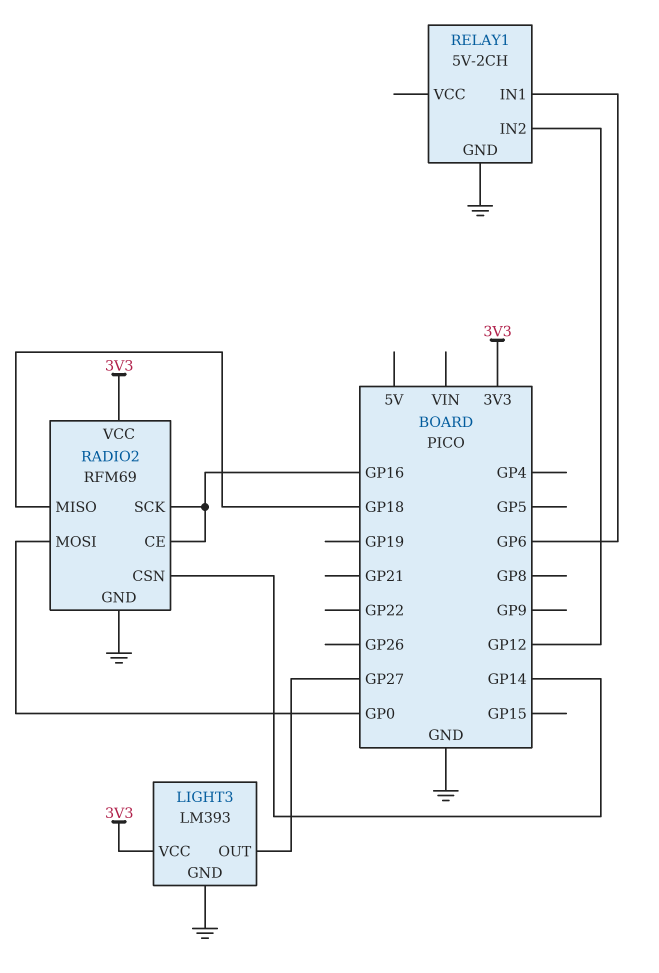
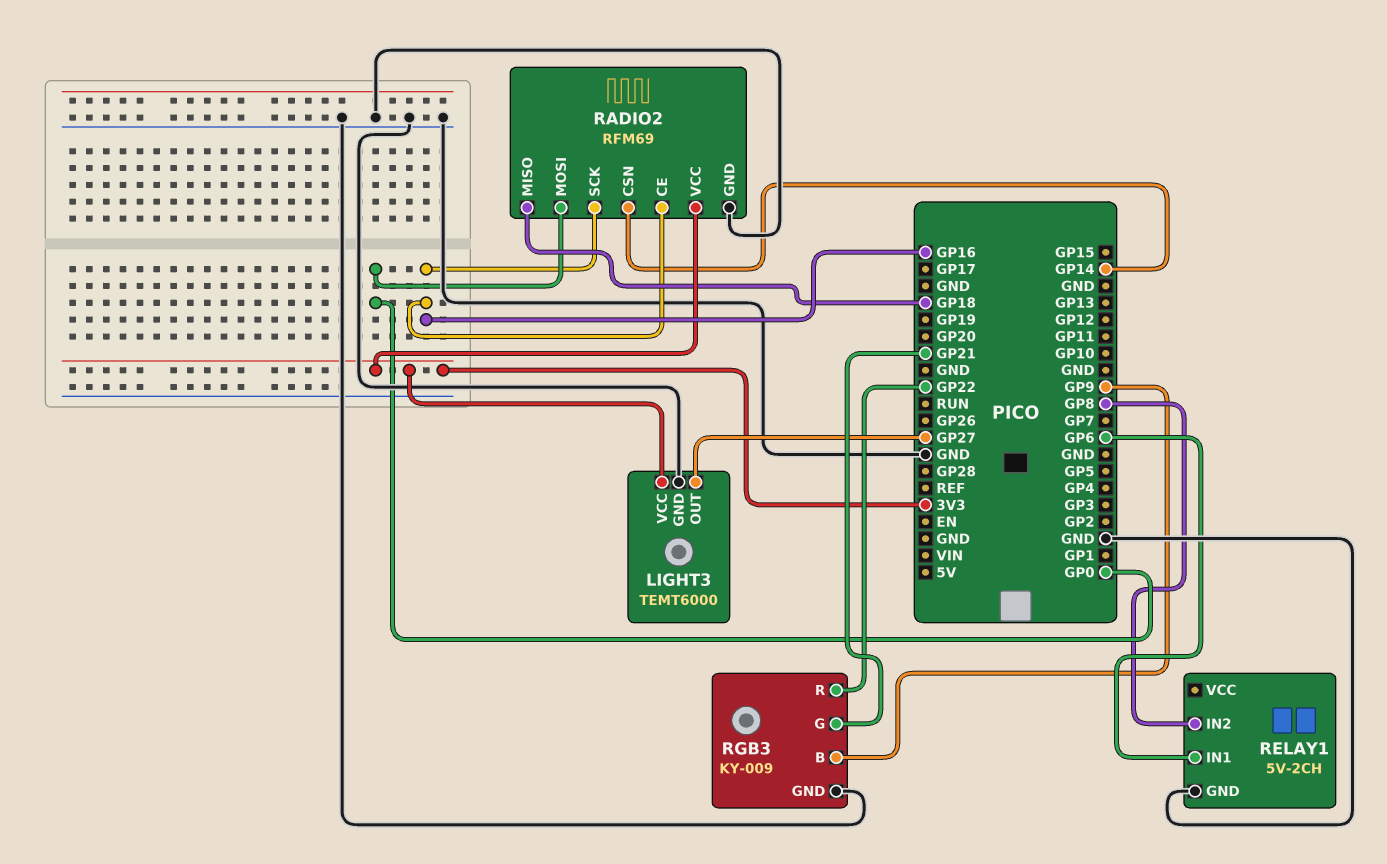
LIGHT3: LM393 -> TEMT6000
RELAY1 pin IN2: GP12 -> GP8
RGB3: none -> KY-009
RGB3 pin B: none -> GP9
RGB3 pin G: none -> GP21
RGB3 pin GND: none -> GND
RGB3 pin R: none -> GP22

